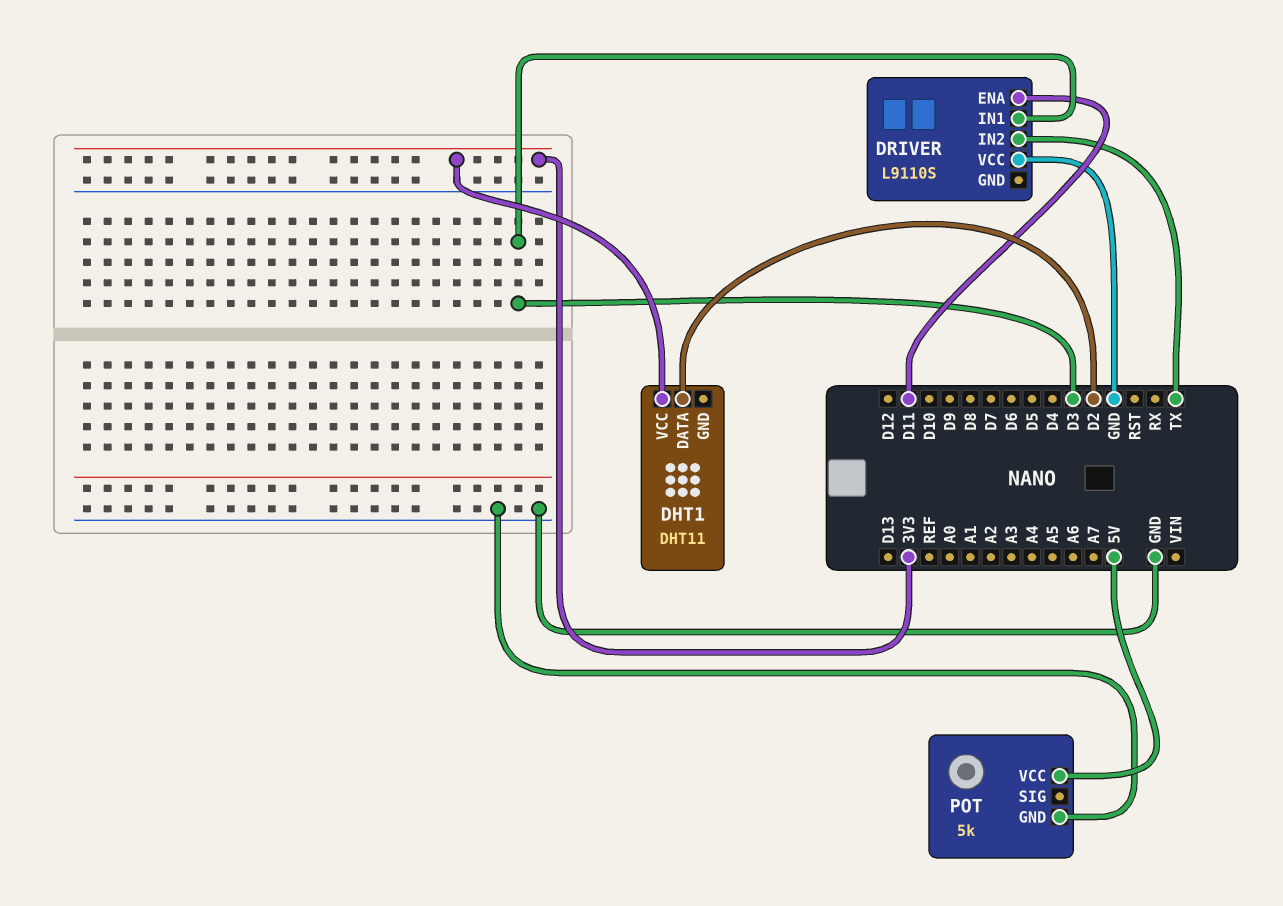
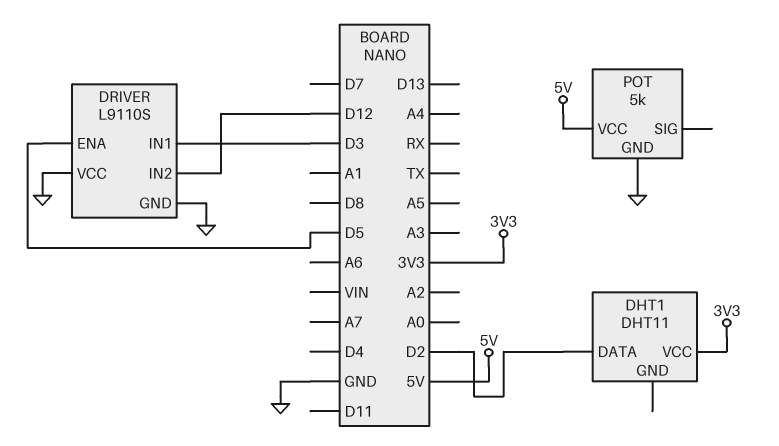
DRIVER pin ENA: D11 -> D5
DRIVER pin GND: none -> GND
DRIVER pin IN2: TX -> D12

